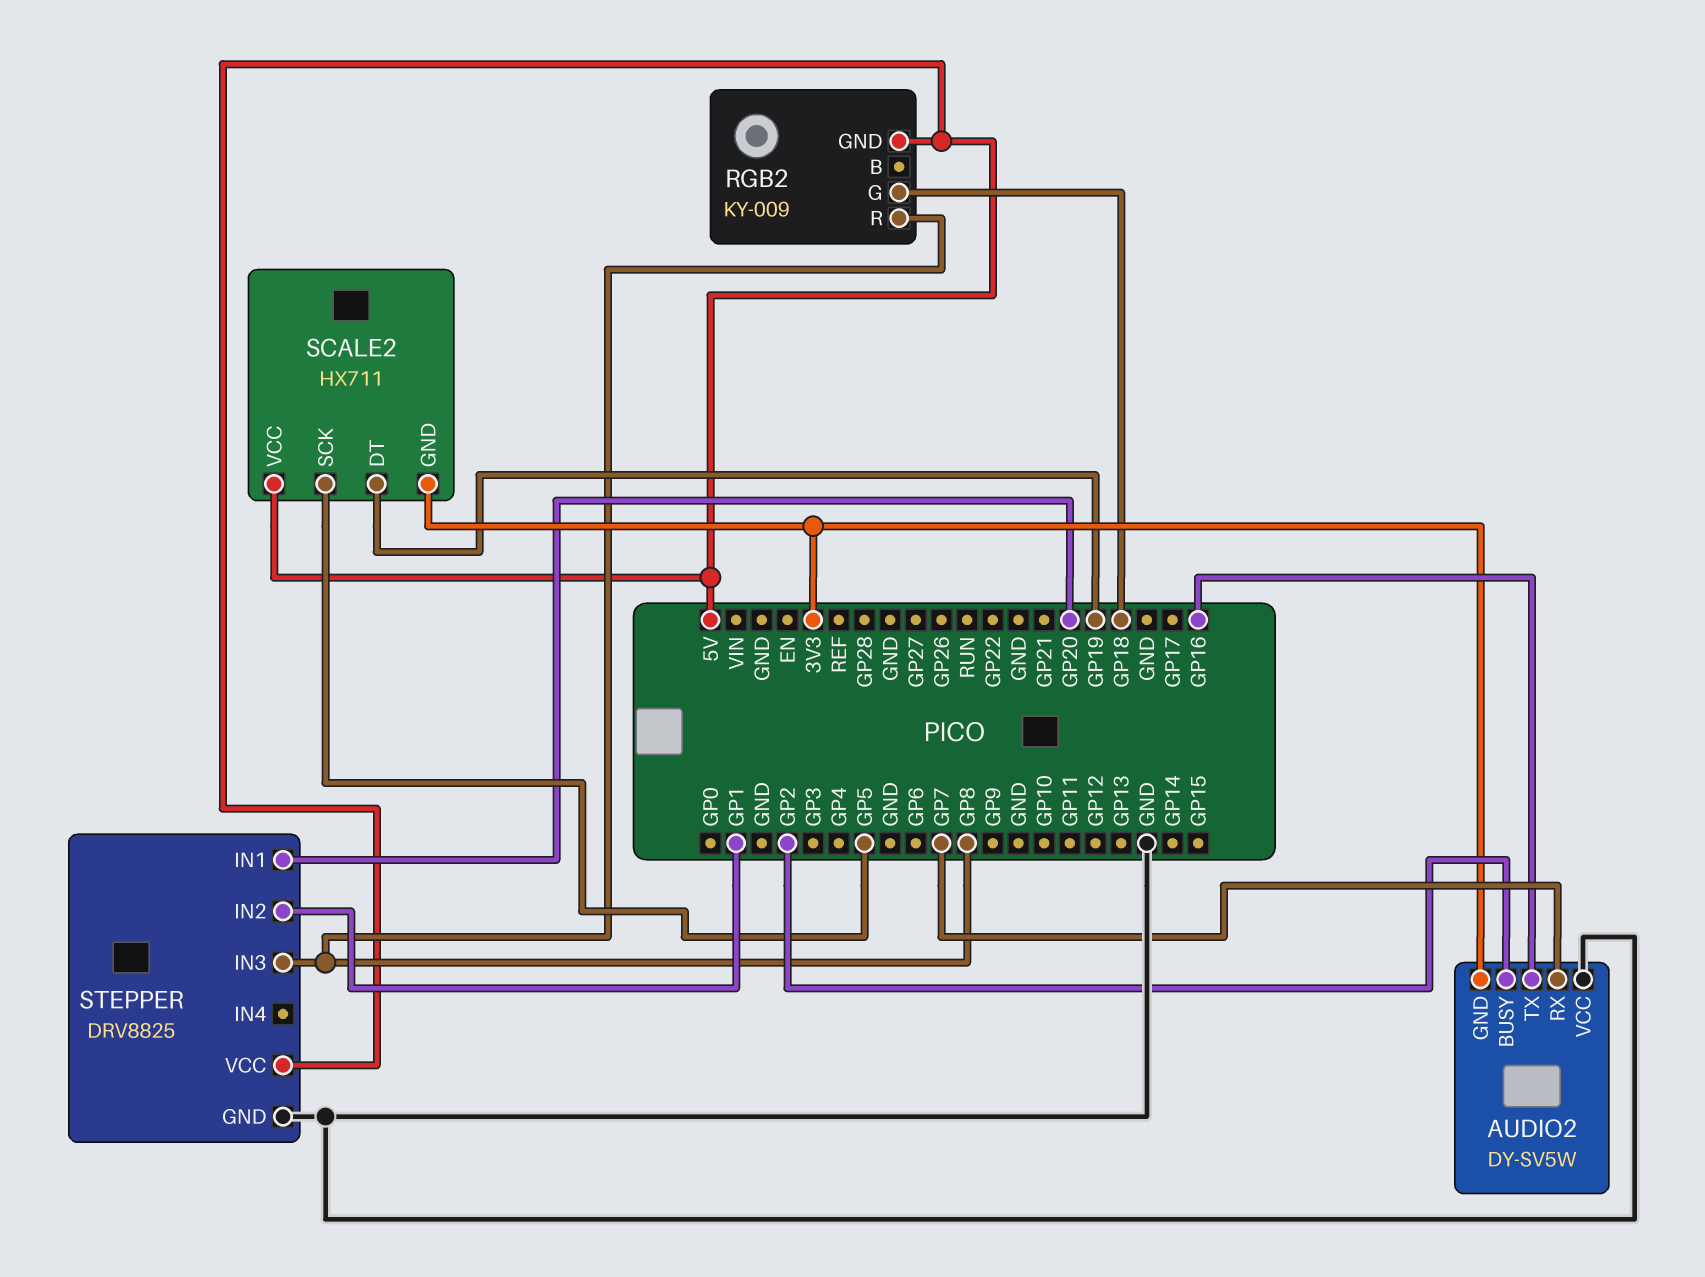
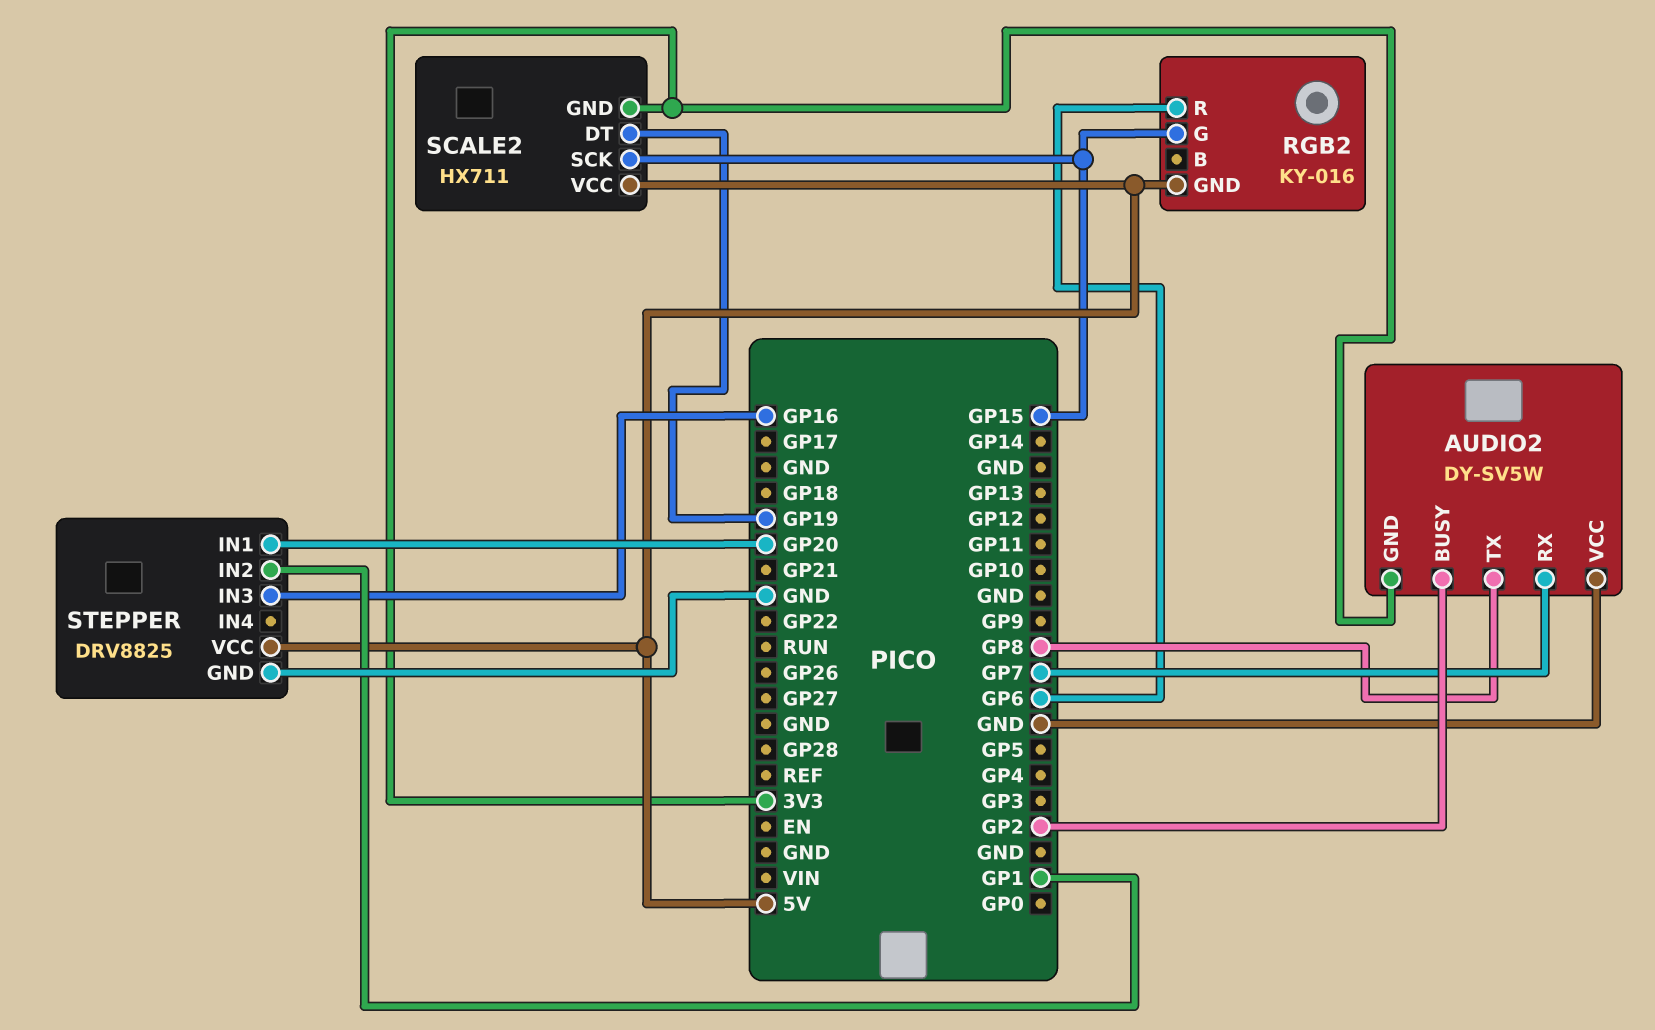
AUDIO2 pin TX: GP16 -> GP8
RGB2: KY-009 -> KY-016
RGB2 pin G: GP18 -> GP15
RGB2 pin R: GP8 -> GP6
SCALE2 pin SCK: GP5 -> GP15
STEPPER pin IN3: GP8 -> GP16

